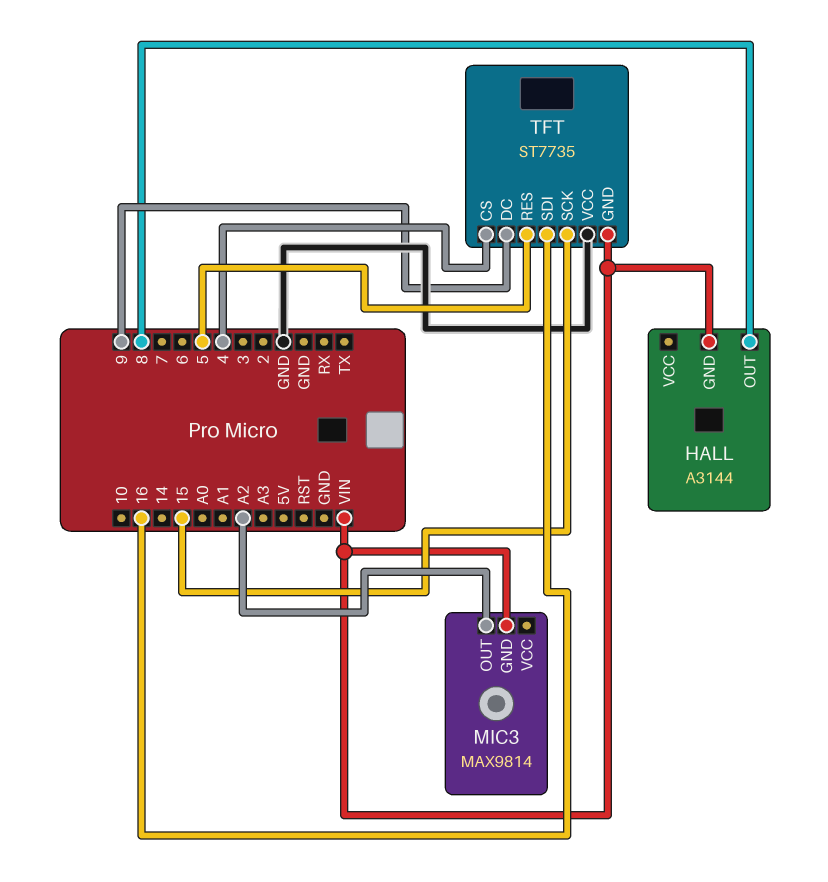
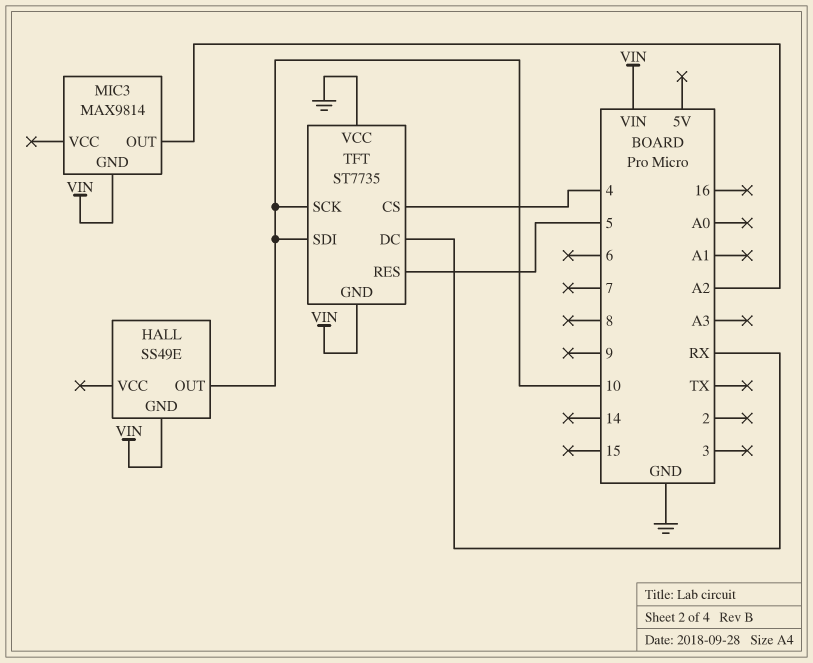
HALL: A3144 -> SS49E
HALL pin OUT: 8 -> 10
TFT pin DC: 9 -> RX
TFT pin SCK: 15 -> 10
TFT pin SDI: 16 -> 10

